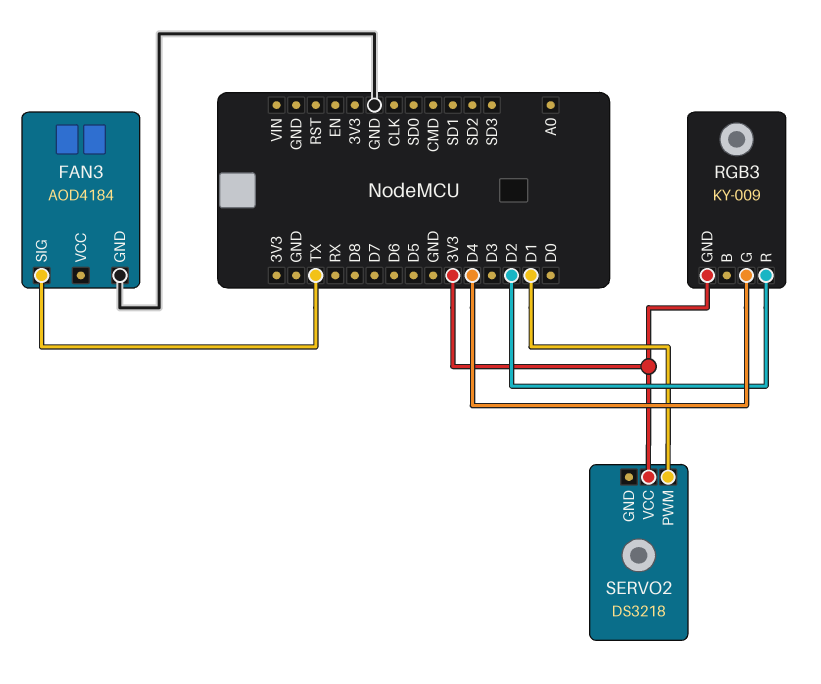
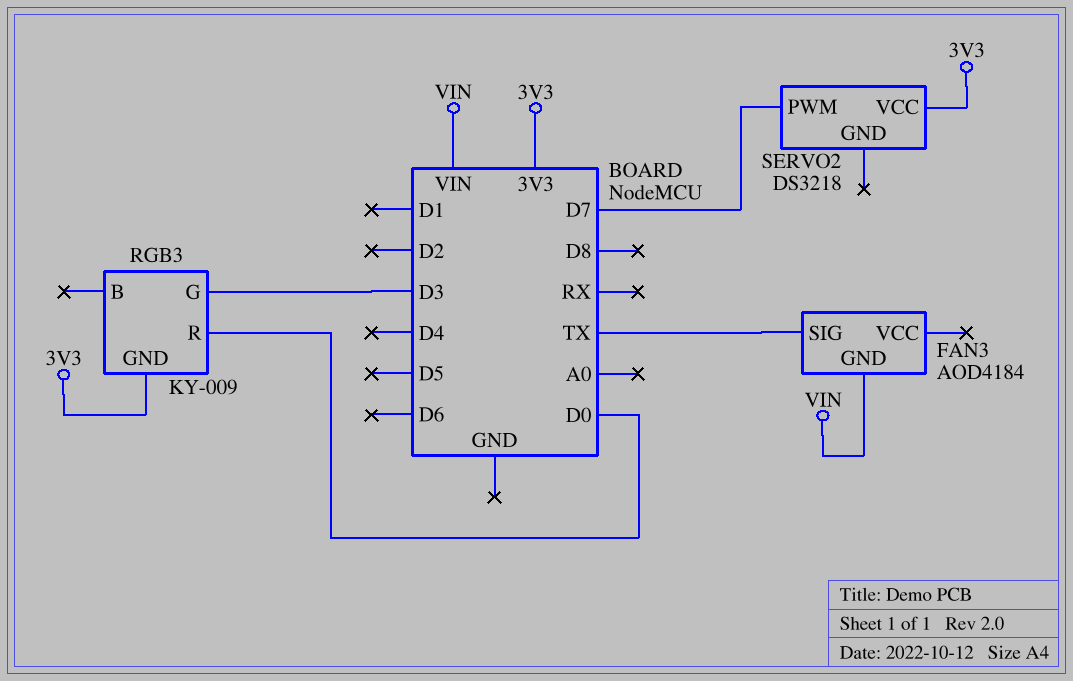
FAN3 pin GND: GND -> VIN
RGB3 pin G: D4 -> D3
RGB3 pin R: D2 -> D0
SERVO2 pin PWM: D1 -> D7

